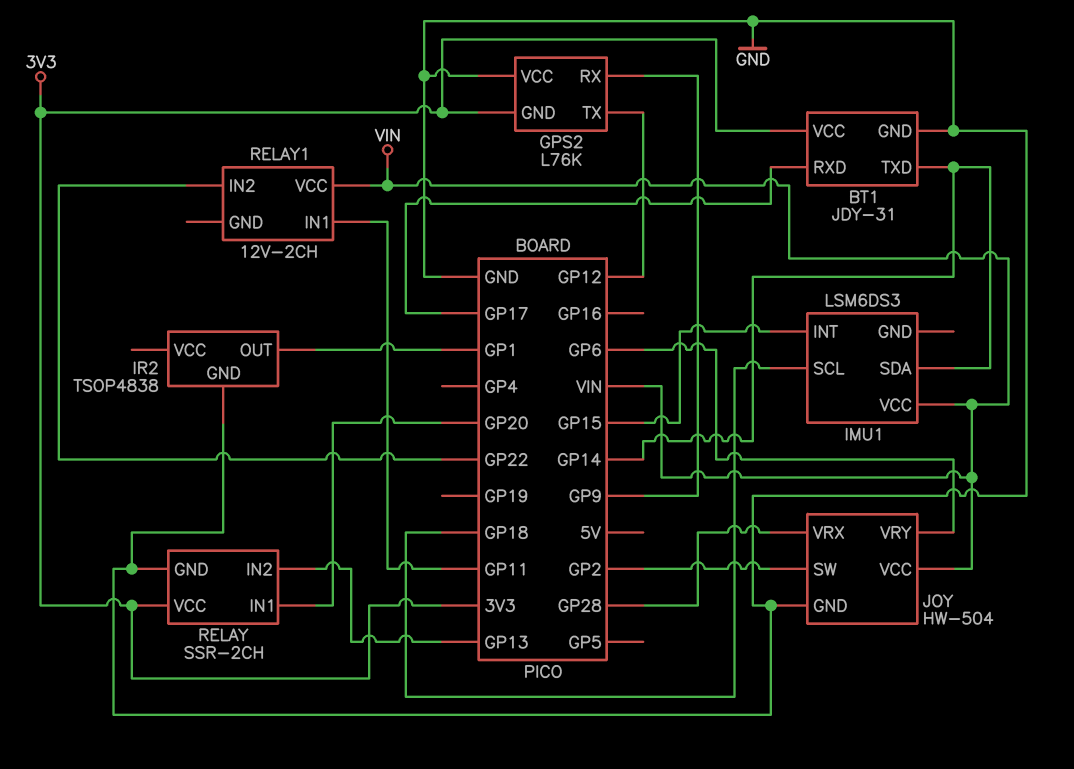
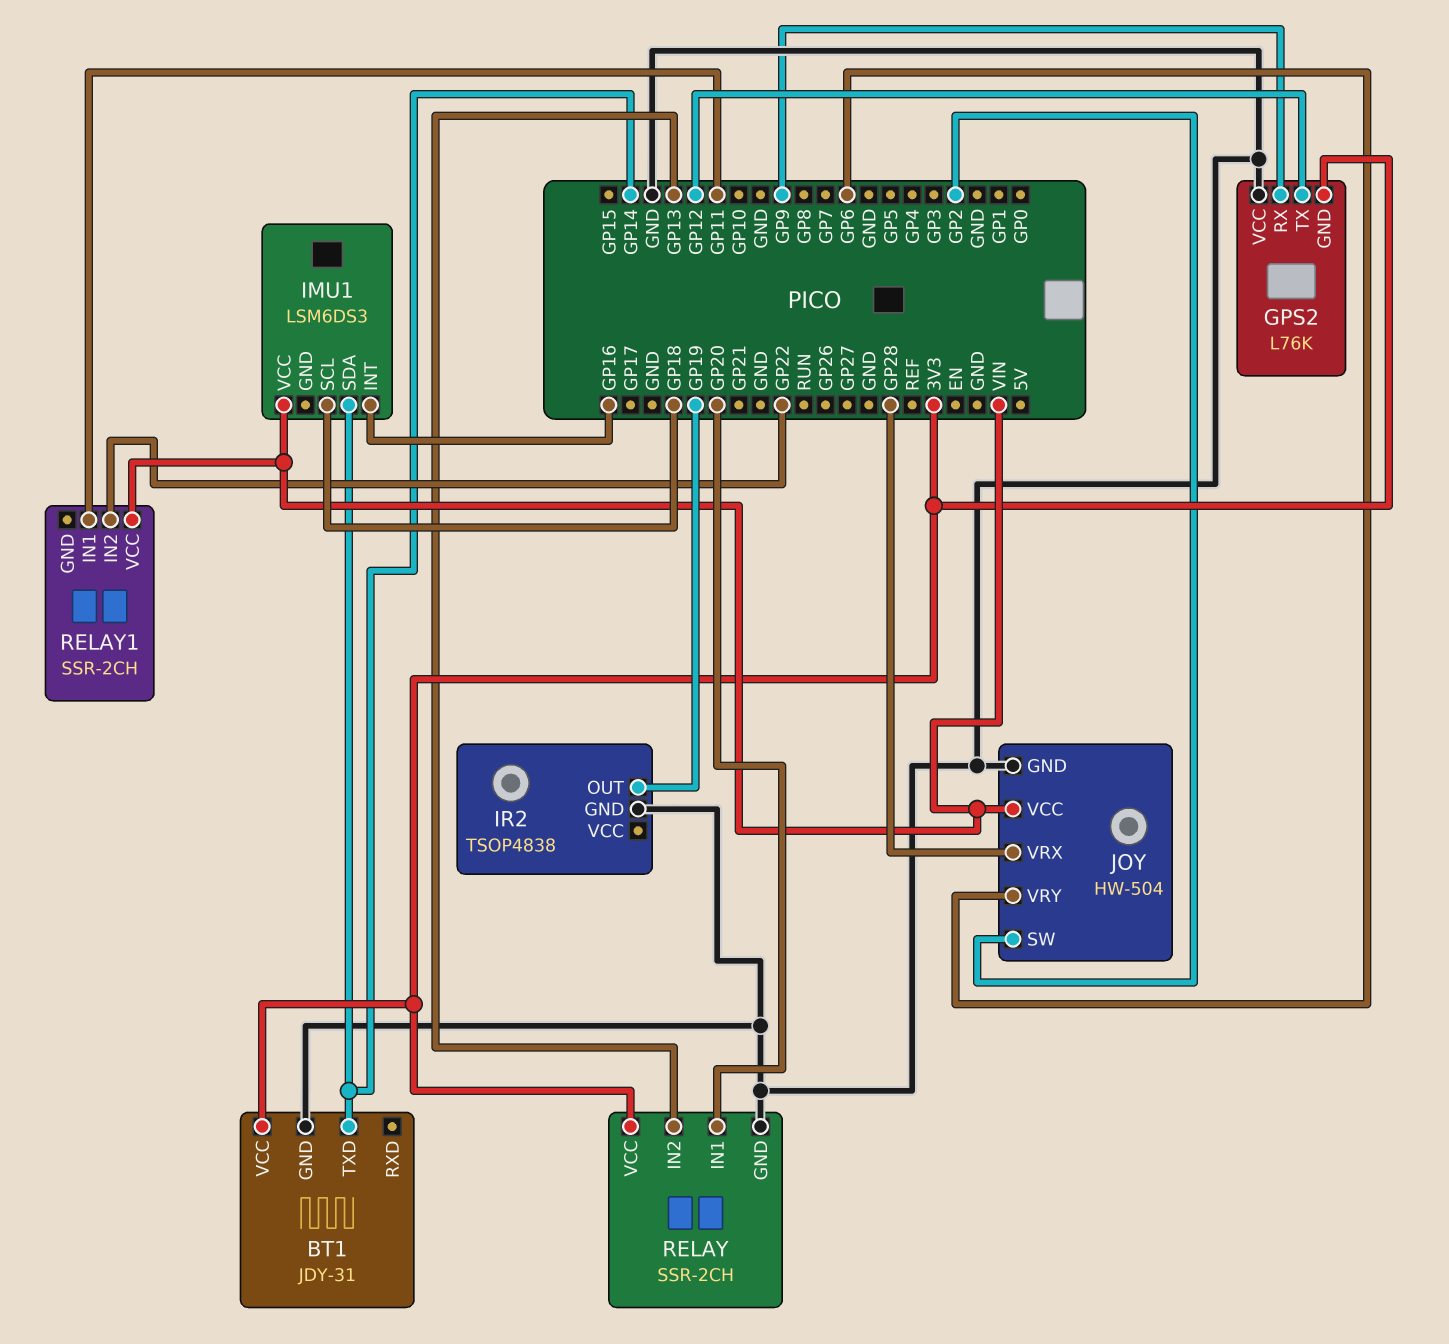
BT1 pin RXD: GP17 -> none
IMU1 pin INT: GP15 -> GP16
IR2 pin OUT: GP1 -> GP19
RELAY1: 12V-2CH -> SSR-2CH

